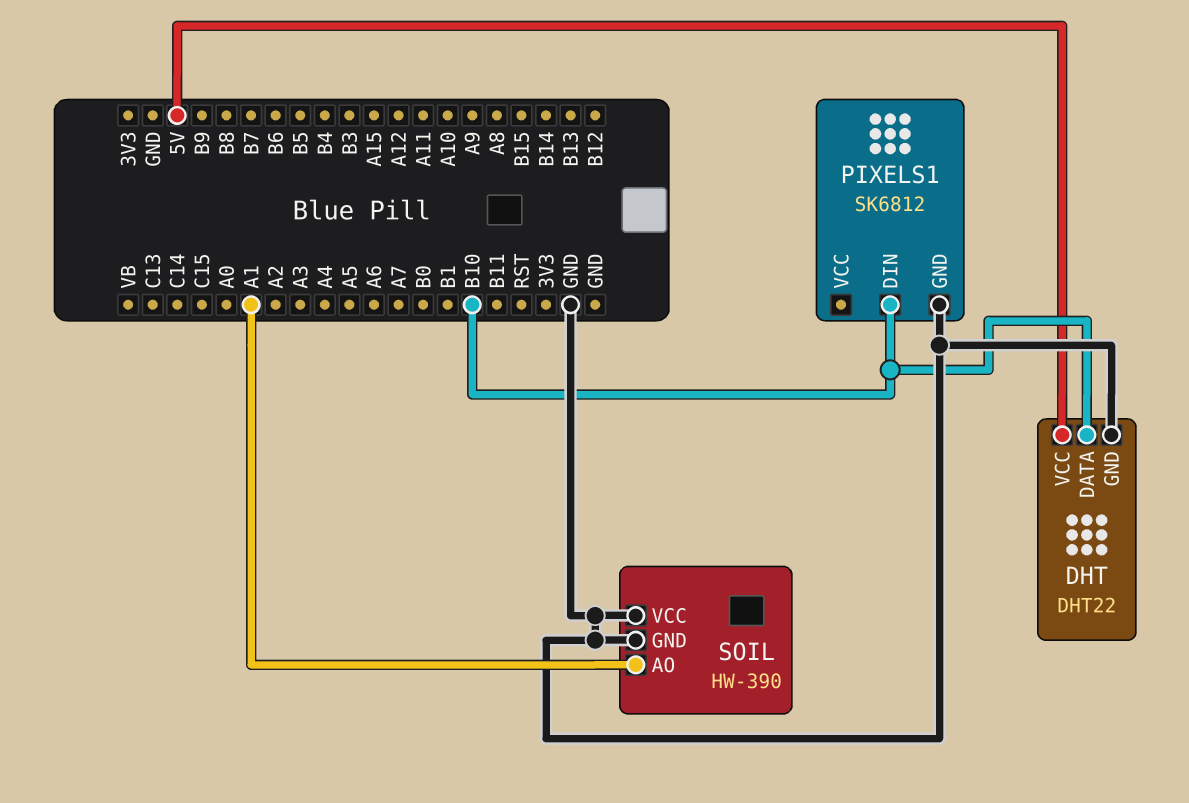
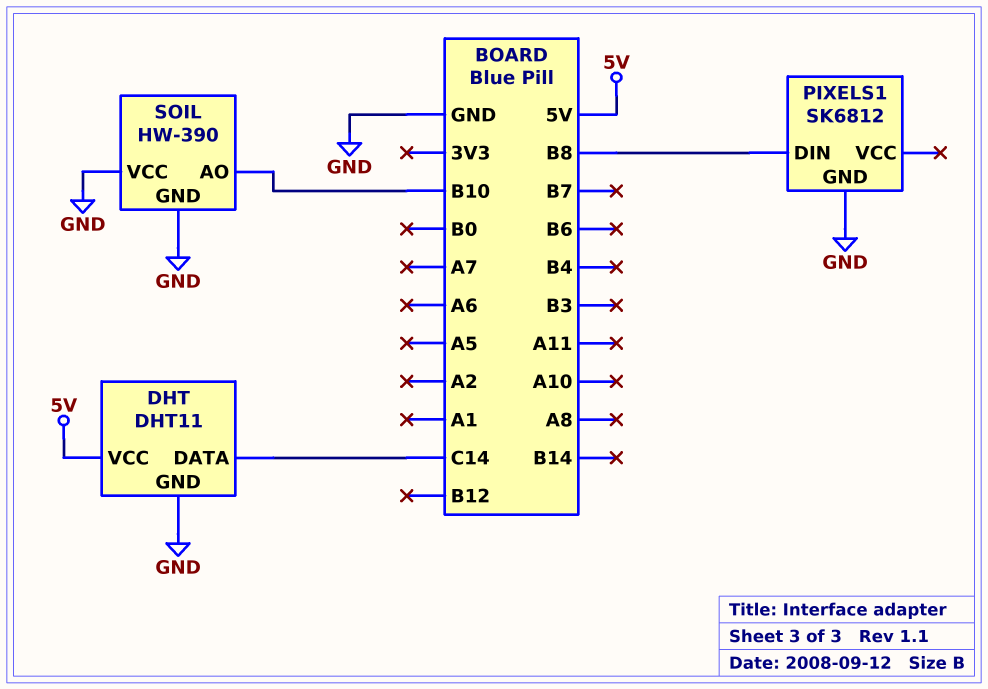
DHT: DHT22 -> DHT11
DHT pin DATA: B10 -> C14
PIXELS1 pin DIN: B10 -> B8
SOIL pin AO: A1 -> B10

